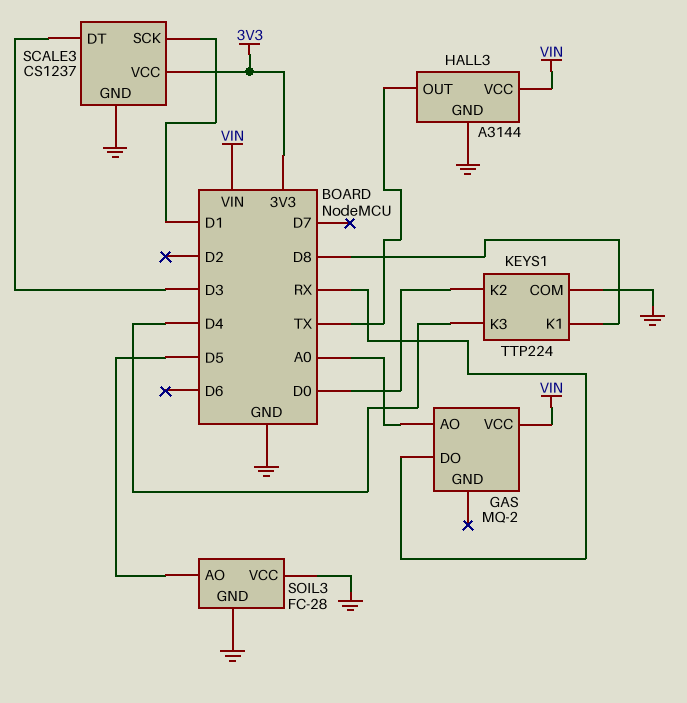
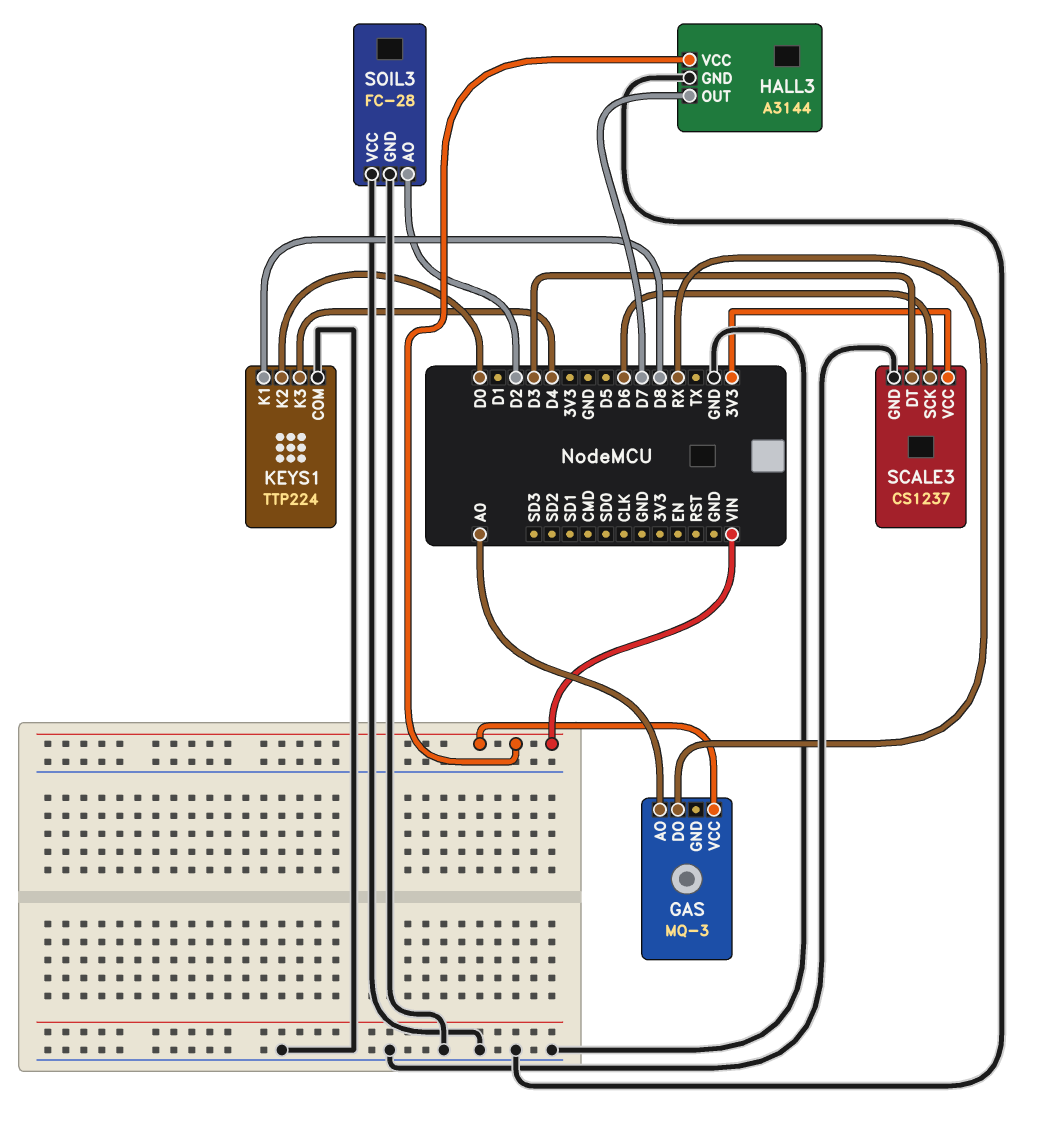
GAS: MQ-2 -> MQ-3
HALL3 pin OUT: TX -> D7
SCALE3 pin SCK: D1 -> D6
SOIL3 pin AO: D5 -> D2

